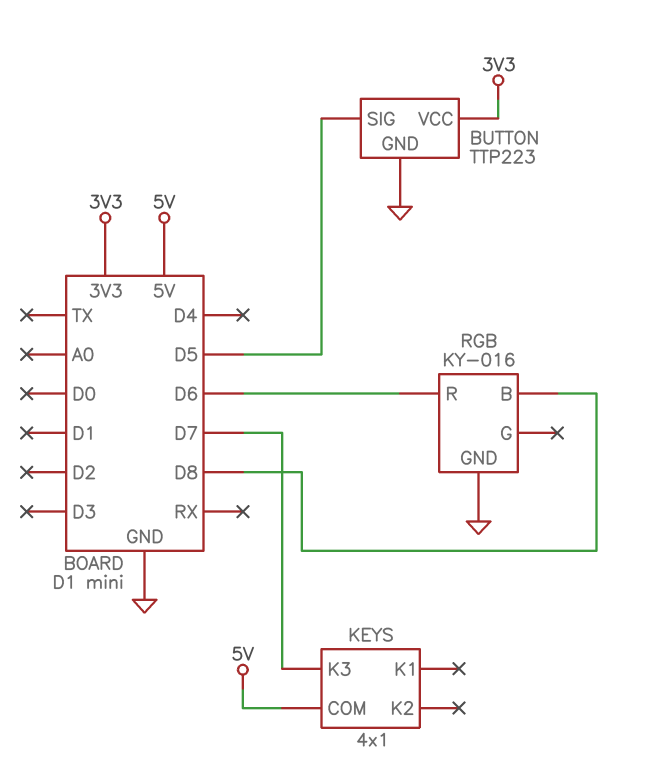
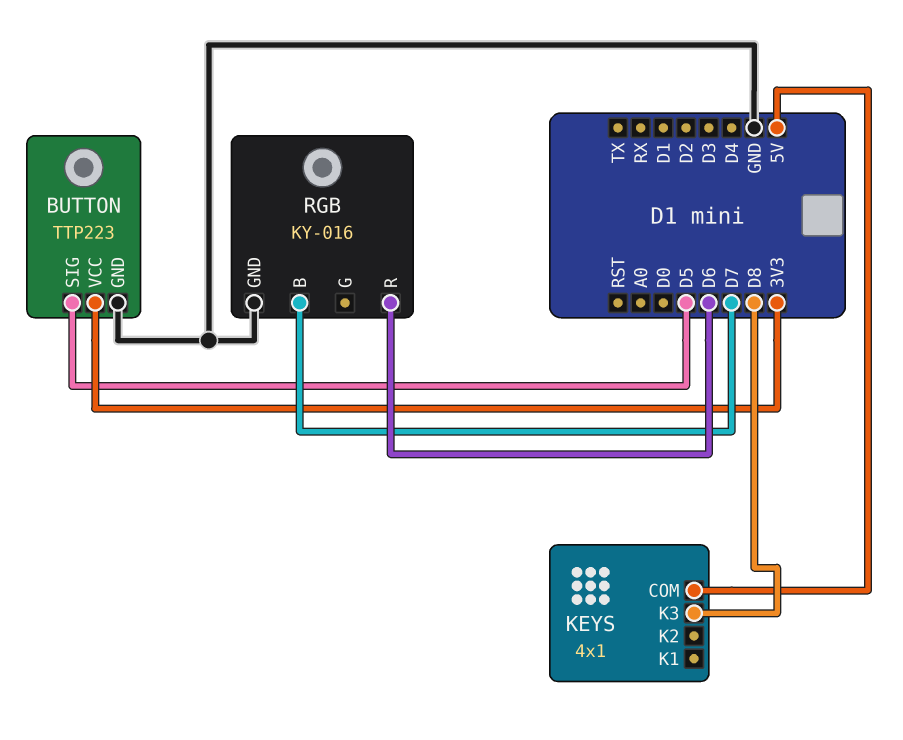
KEYS pin K3: D7 -> D8
RGB pin B: D8 -> D7

